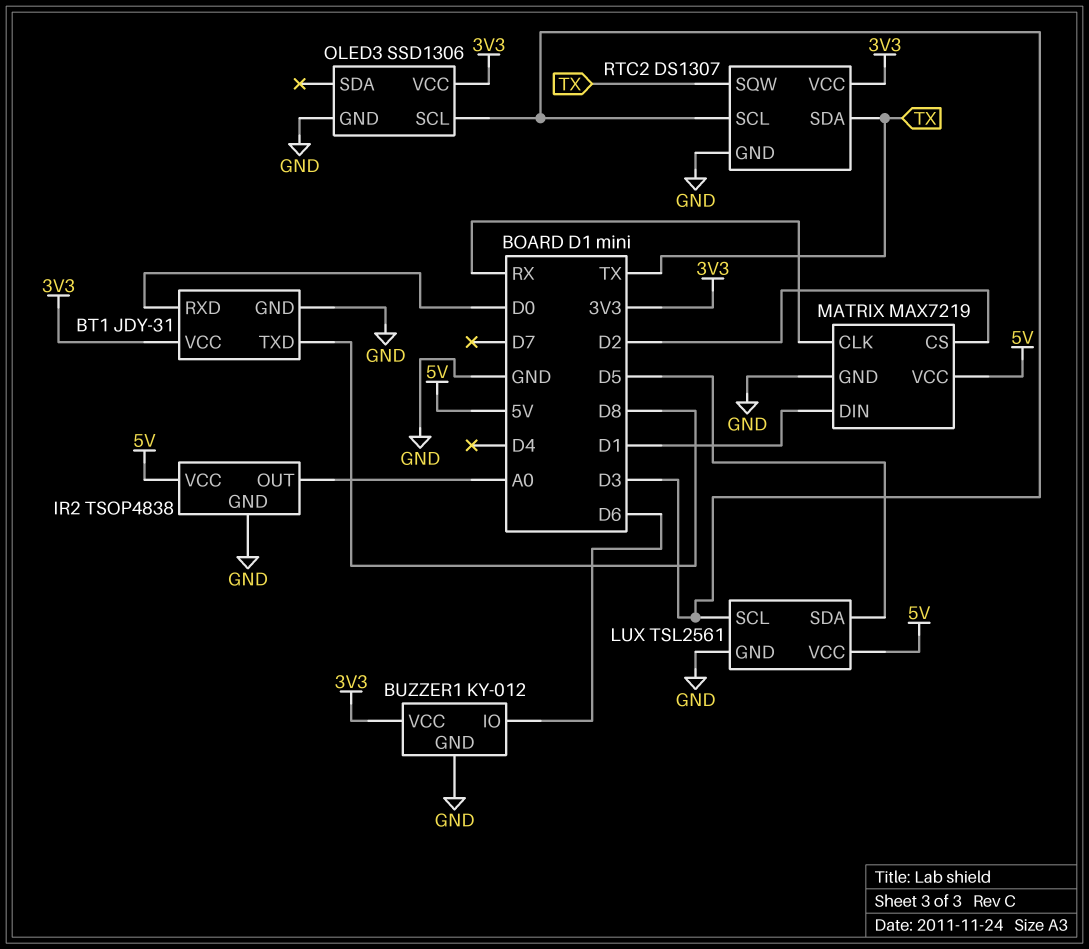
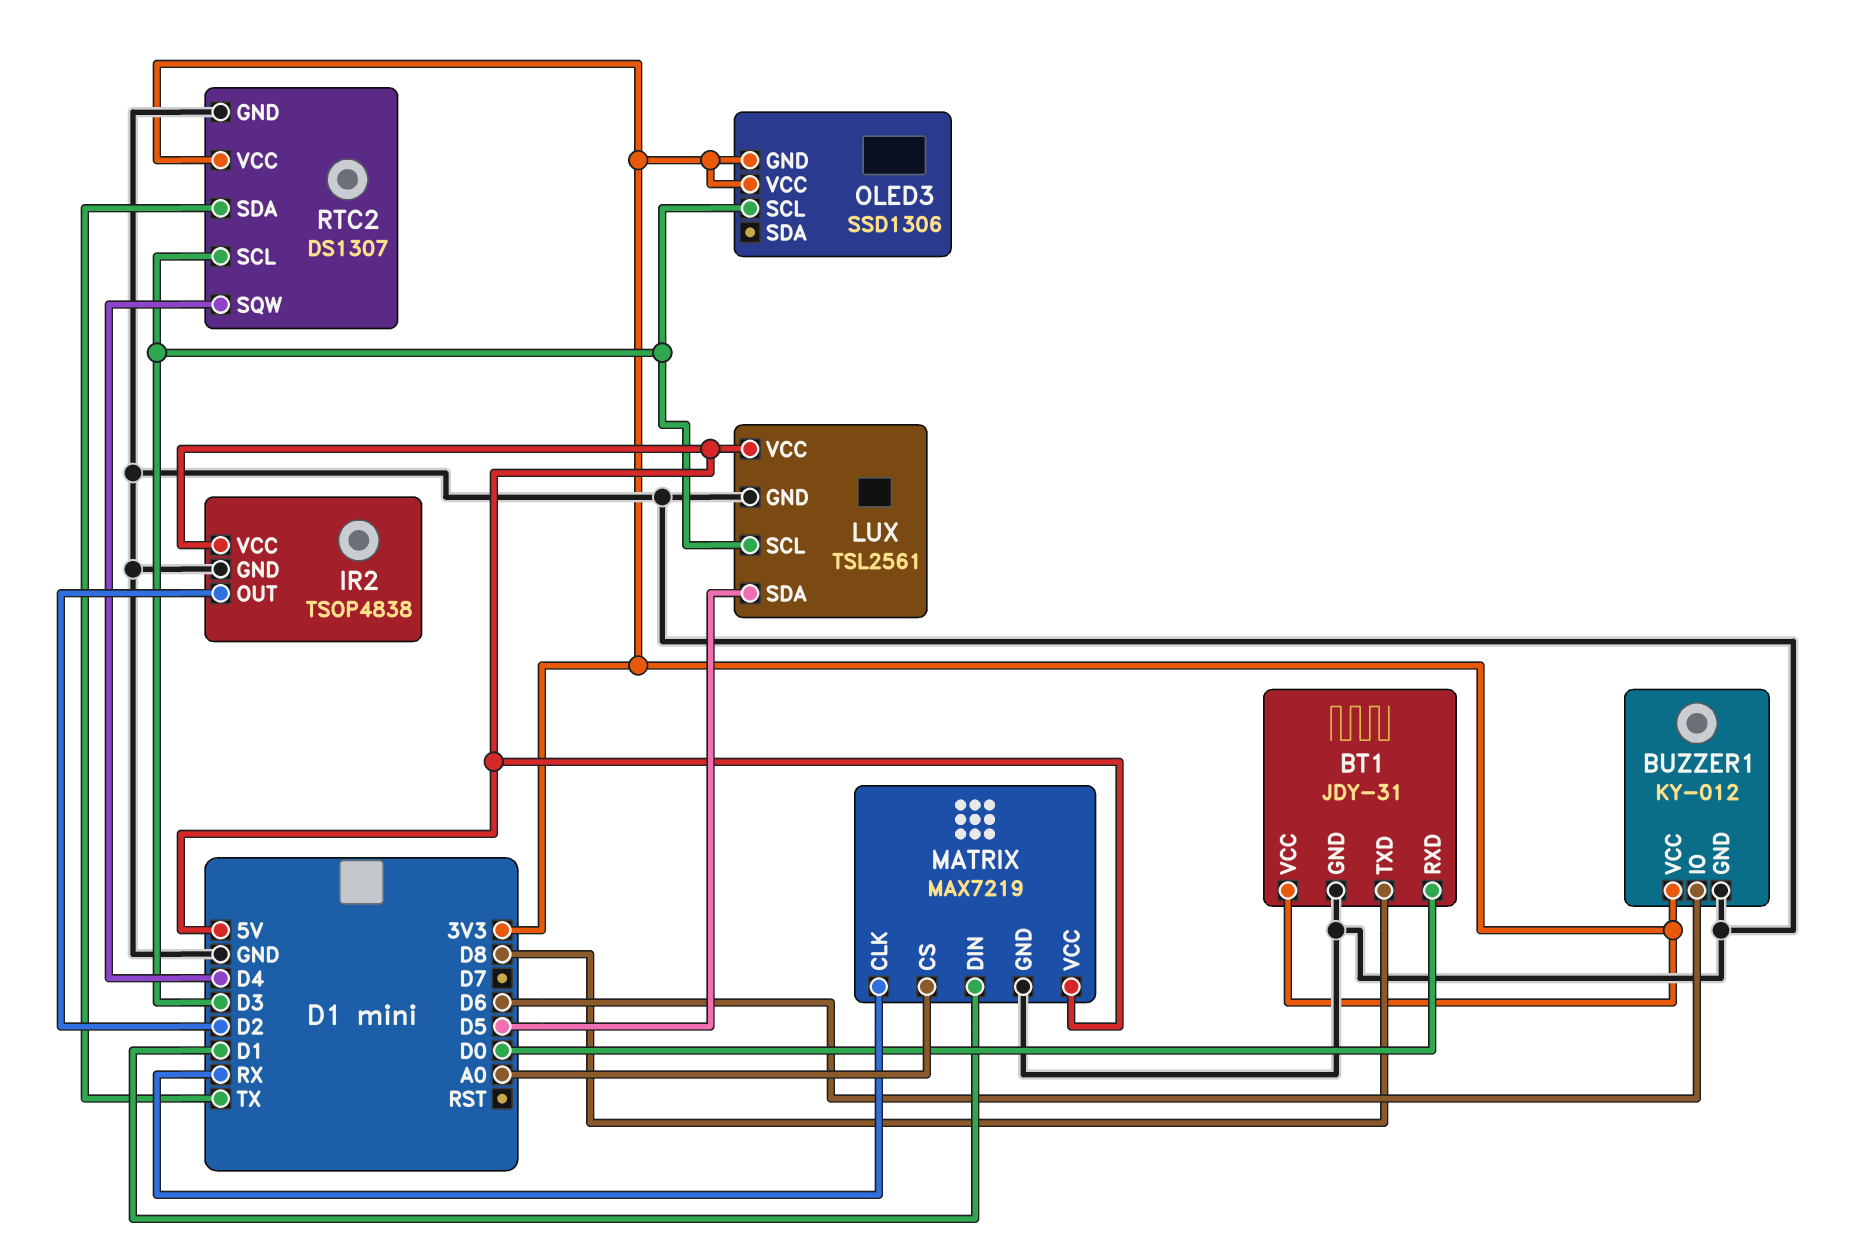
IR2 pin OUT: A0 -> D2
MATRIX pin CS: D2 -> A0
OLED3 pin GND: GND -> 3V3
RTC2 pin SQW: TX -> D4

